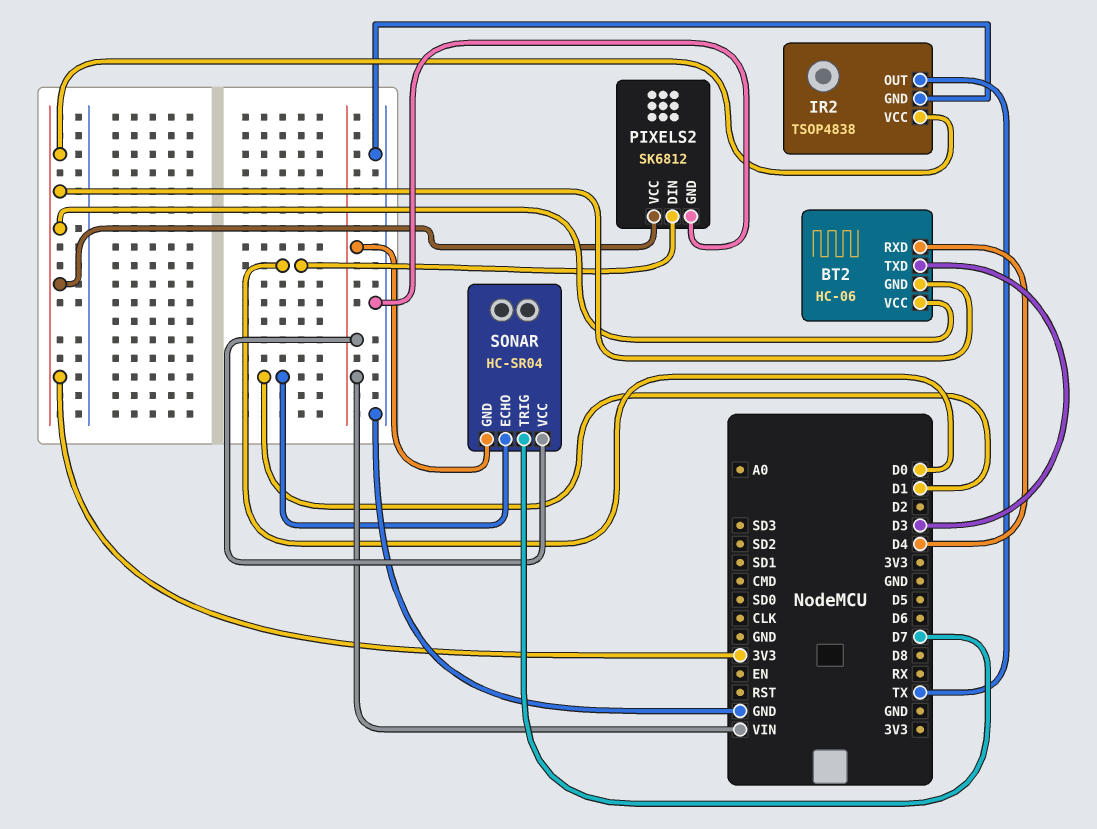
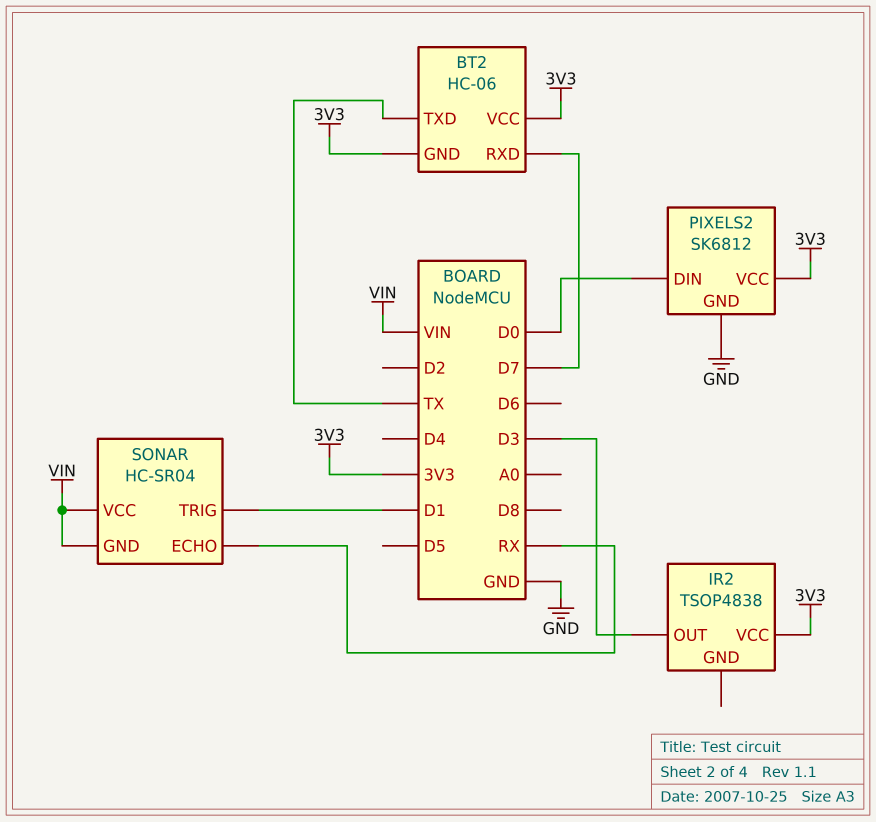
BT2 pin RXD: D4 -> D7
BT2 pin TXD: D3 -> TX
IR2 pin GND: GND -> none
IR2 pin OUT: TX -> D3
SONAR pin ECHO: D1 -> RX
SONAR pin TRIG: D7 -> D1

